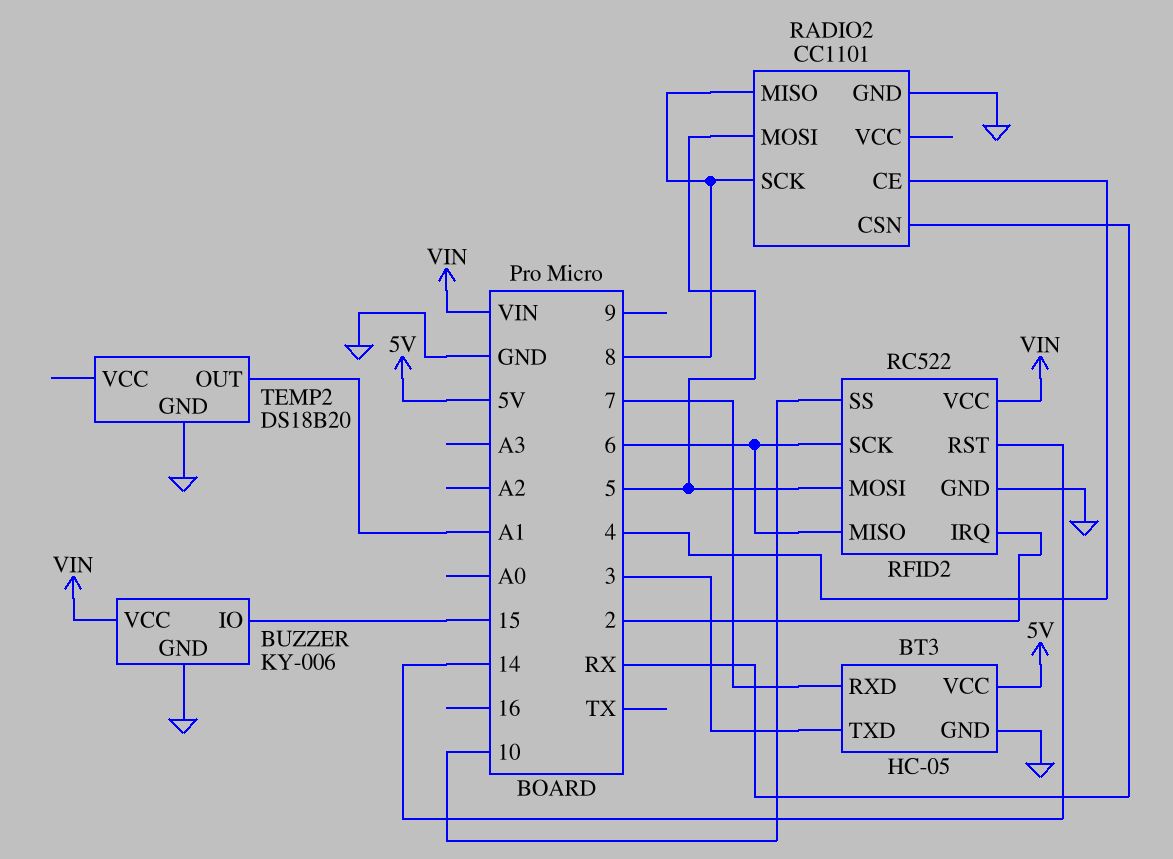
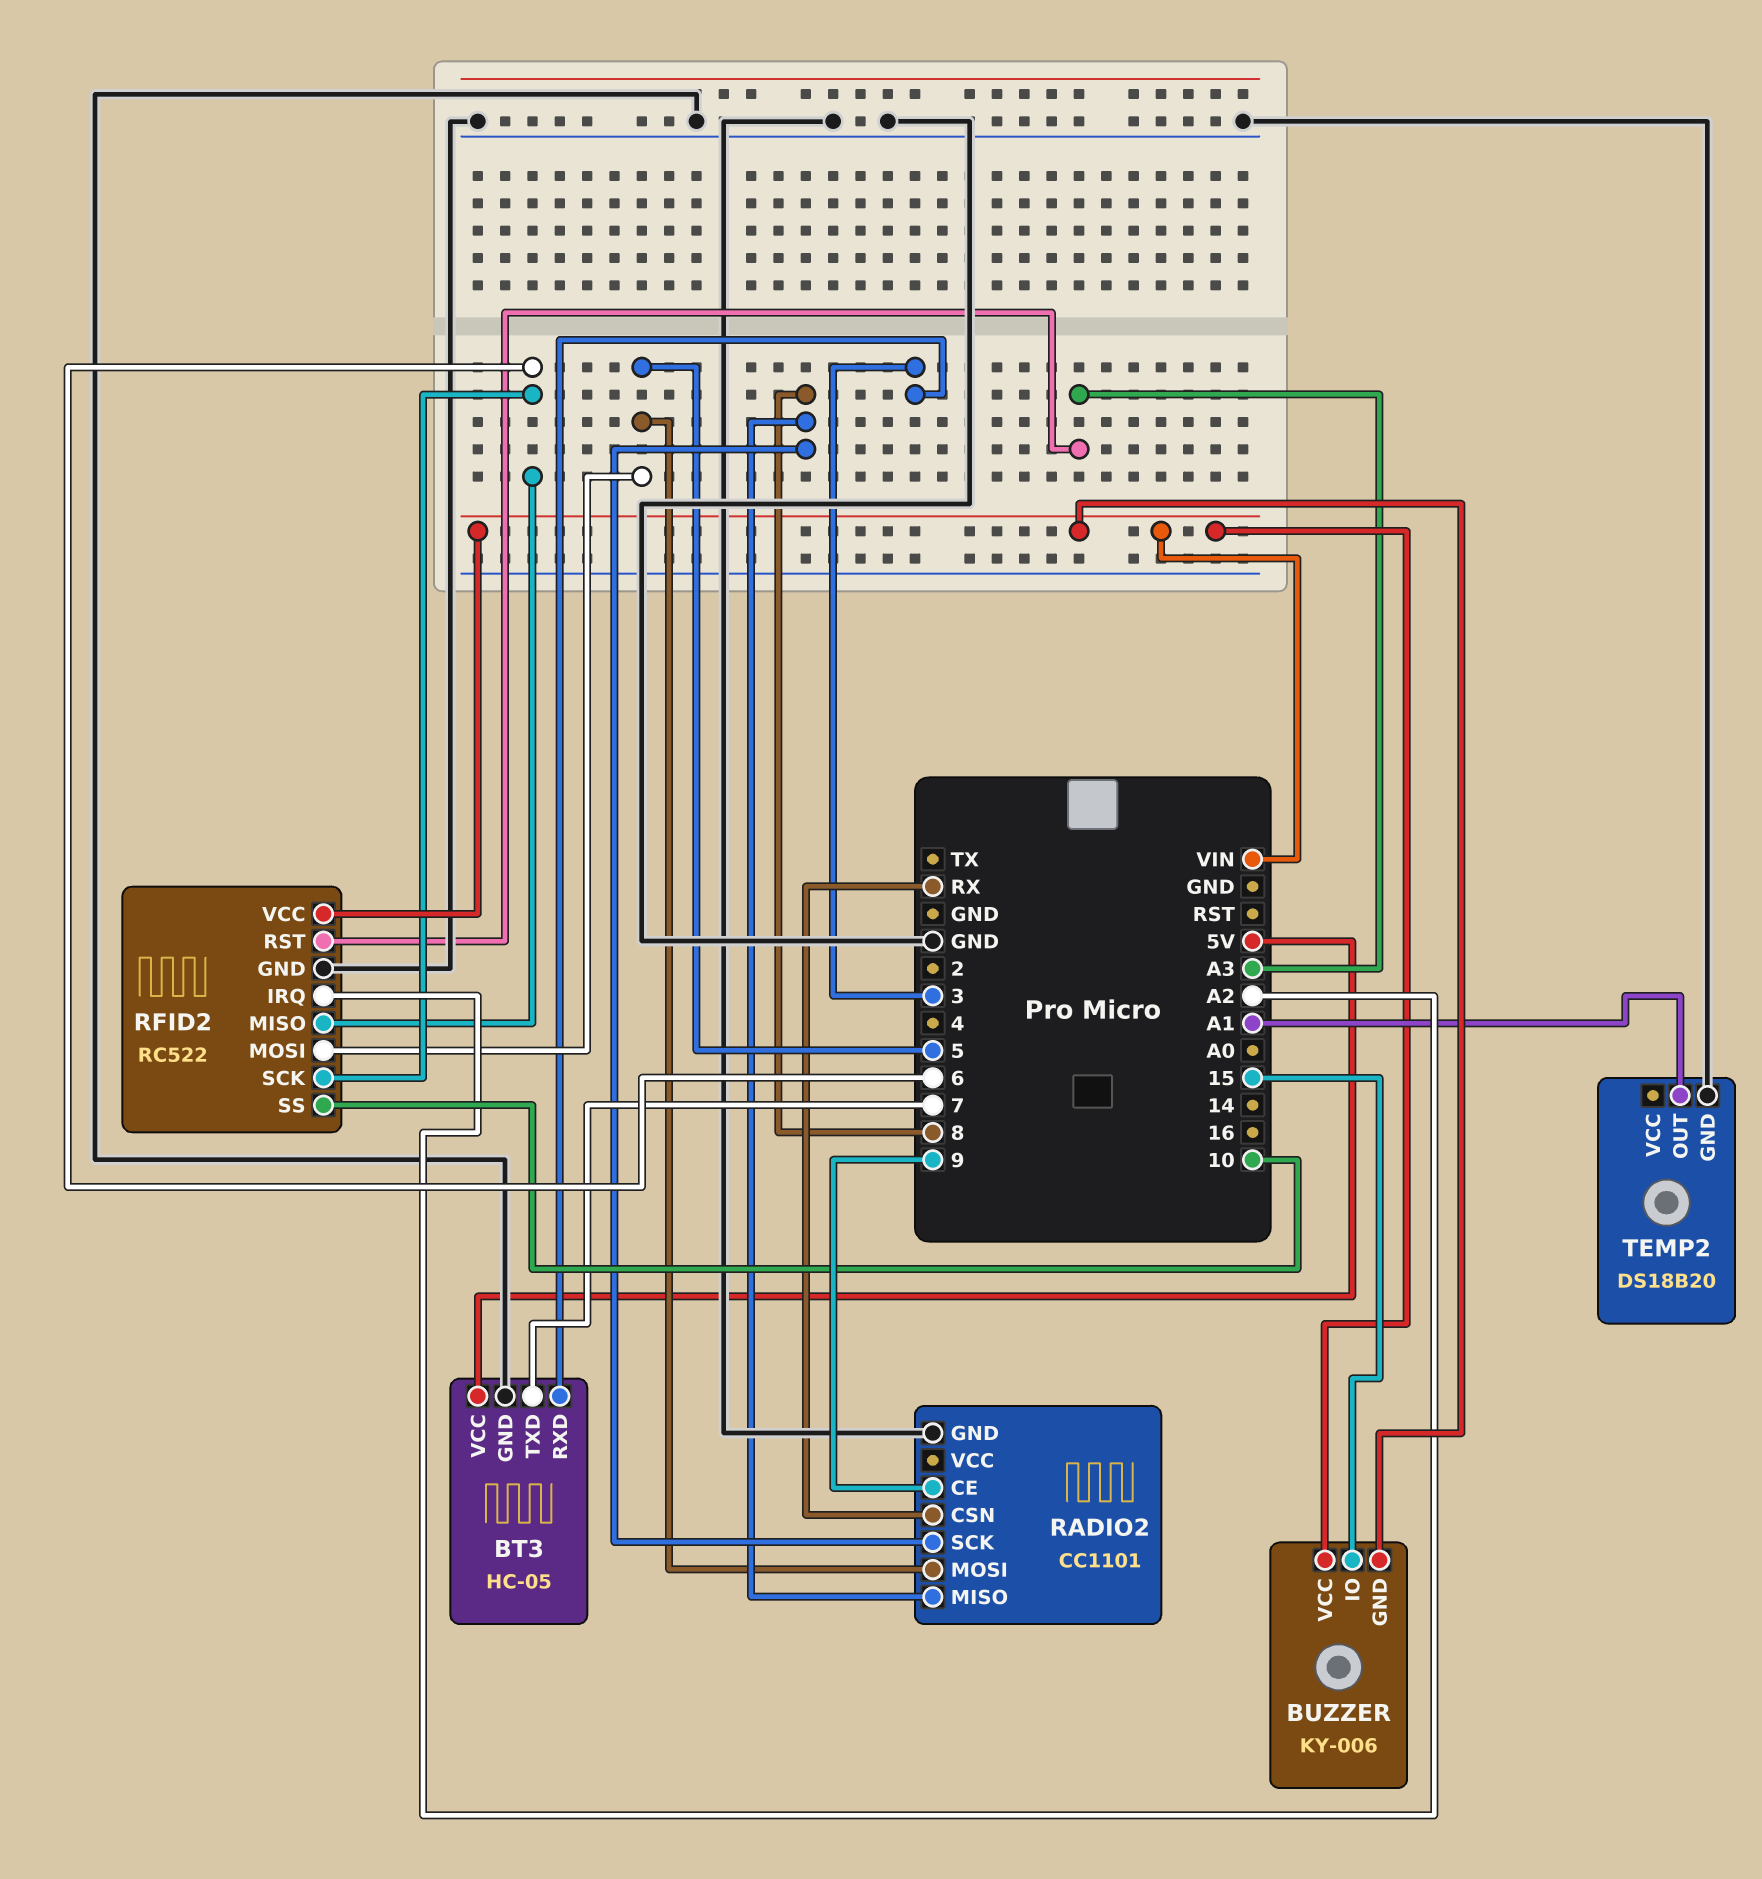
BT3 pin RXD: 7 -> 3
BT3 pin TXD: 3 -> 7
BUZZER pin GND: GND -> VIN
RADIO2 pin CE: 4 -> 9
RFID2 pin IRQ: 2 -> A2
RFID2 pin RST: 14 -> A3

